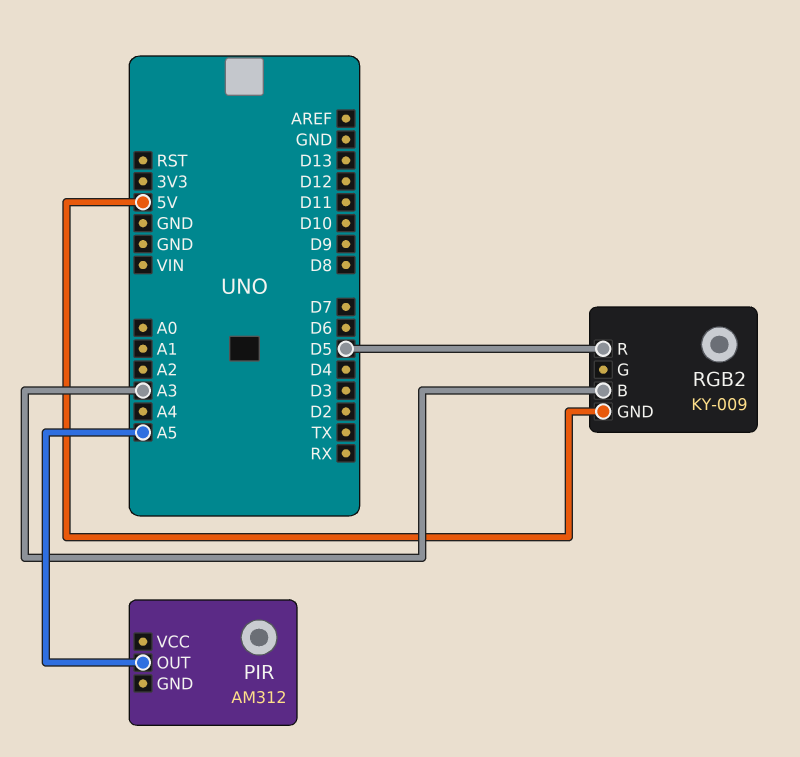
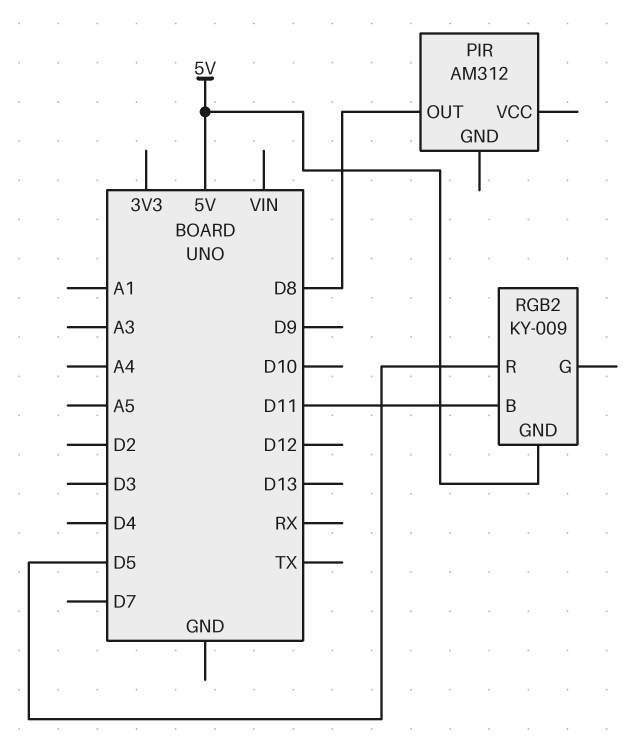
PIR pin OUT: A5 -> D8
RGB2 pin B: A3 -> D11

